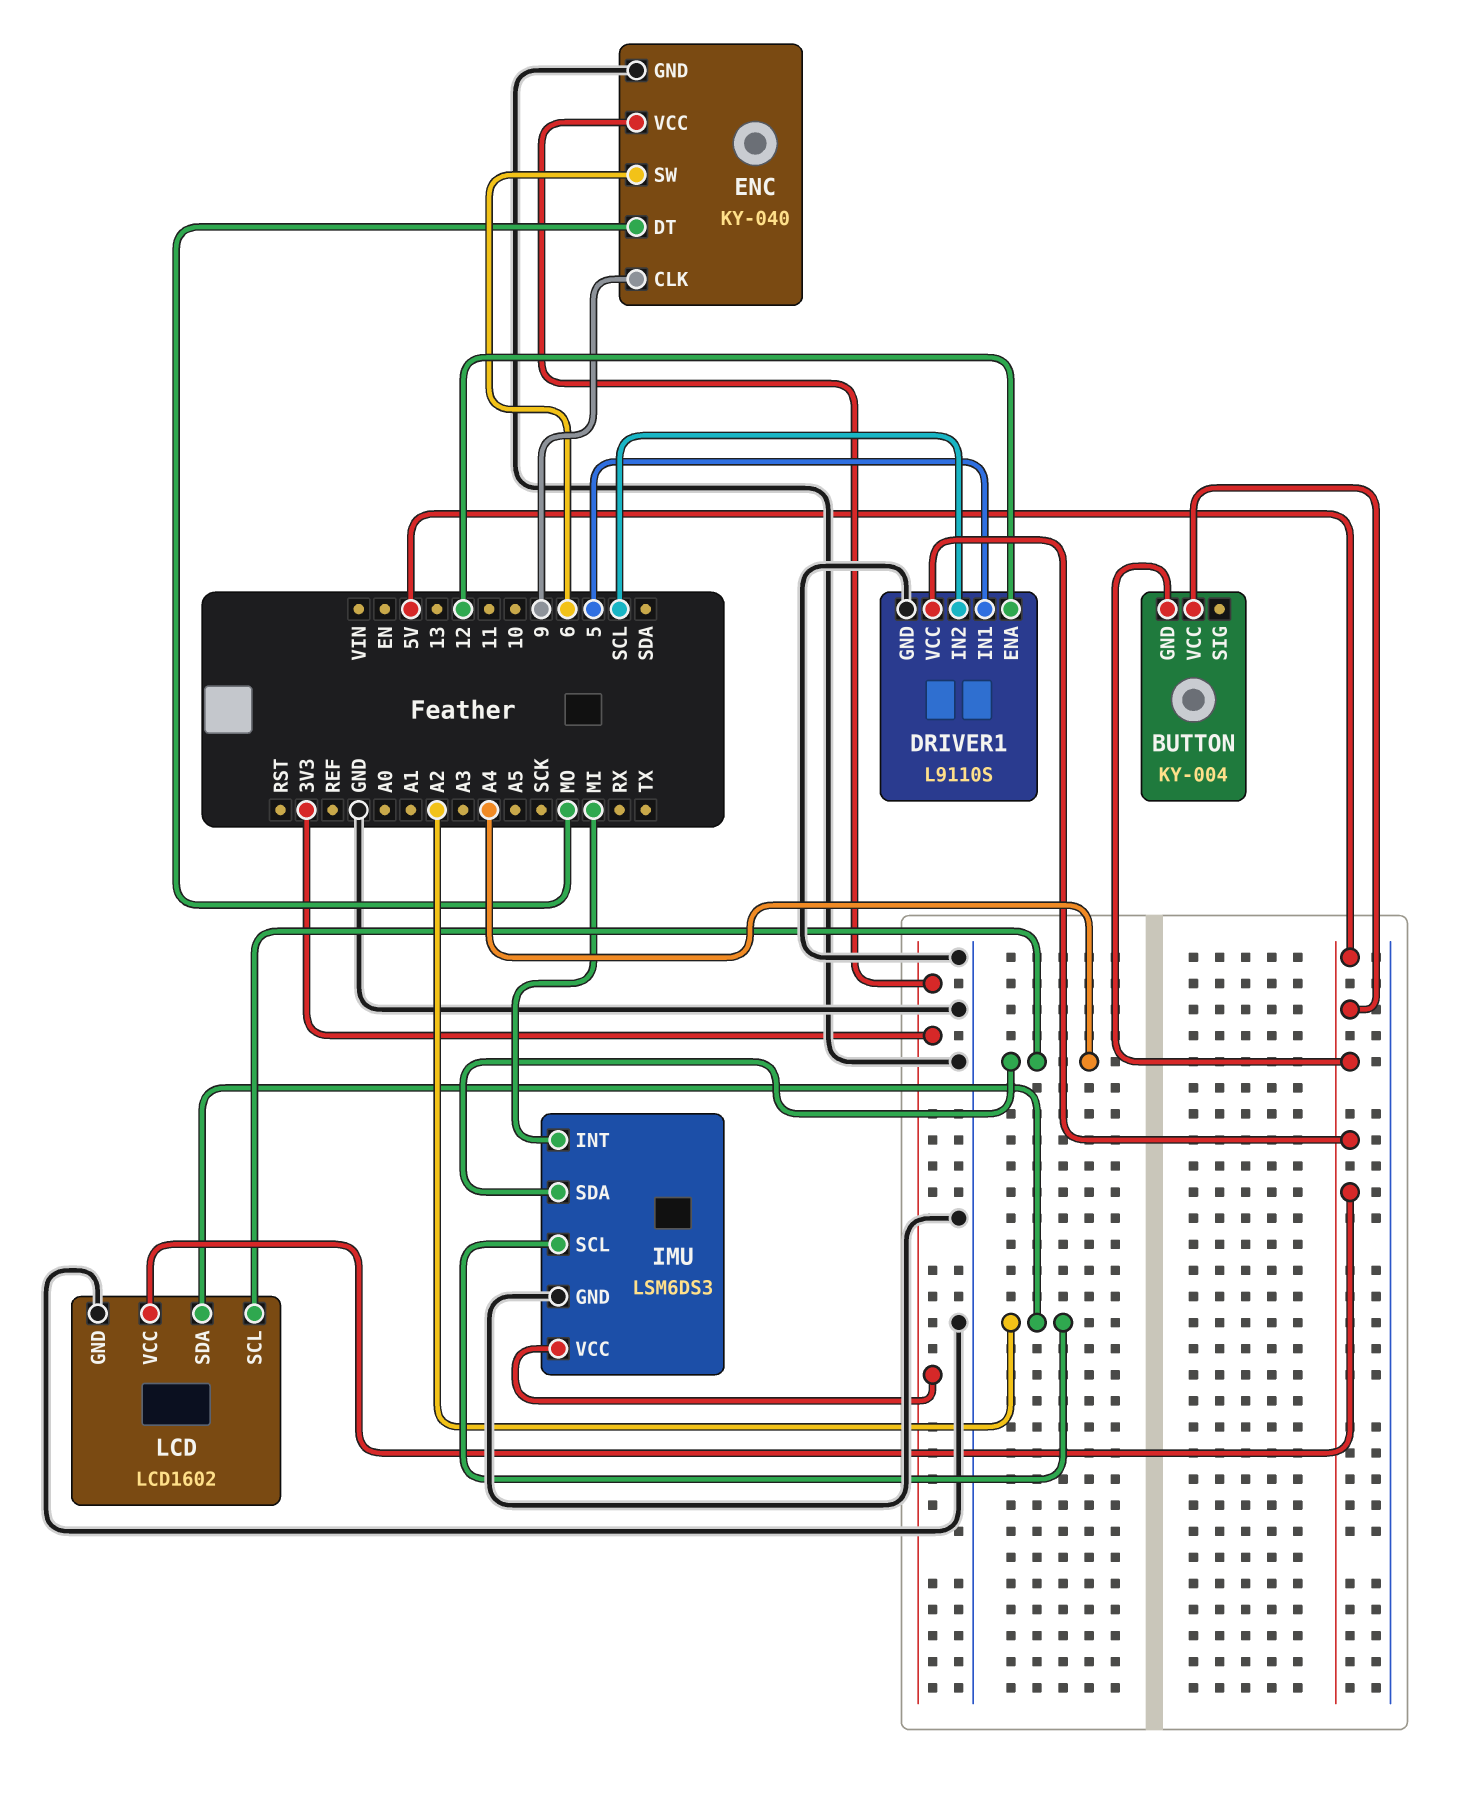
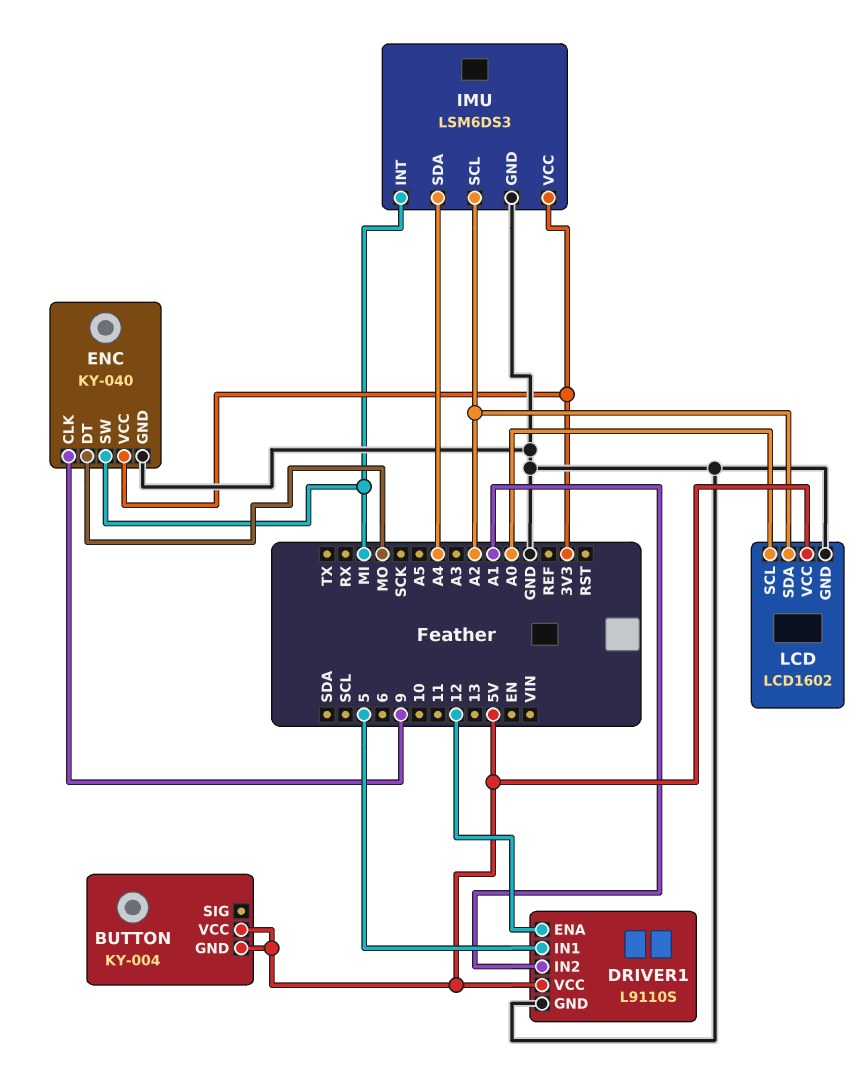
DRIVER1 pin IN2: SCL -> A1
ENC pin SW: 6 -> MI
LCD pin SCL: A4 -> A0

